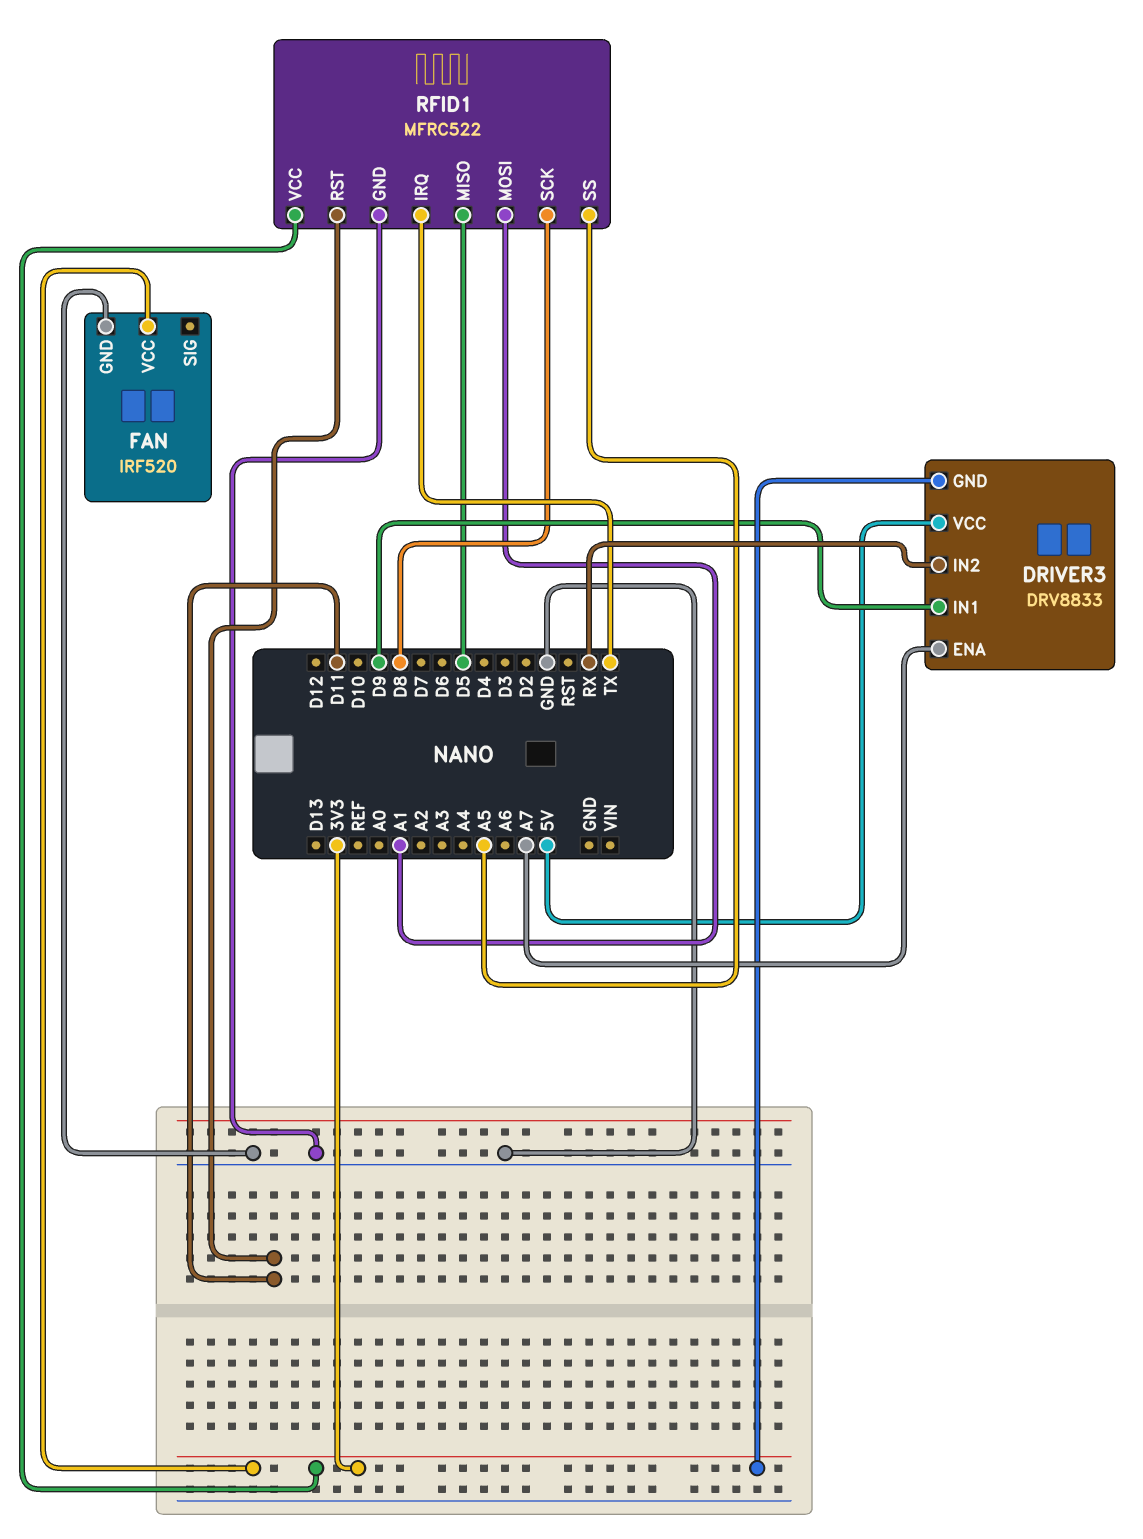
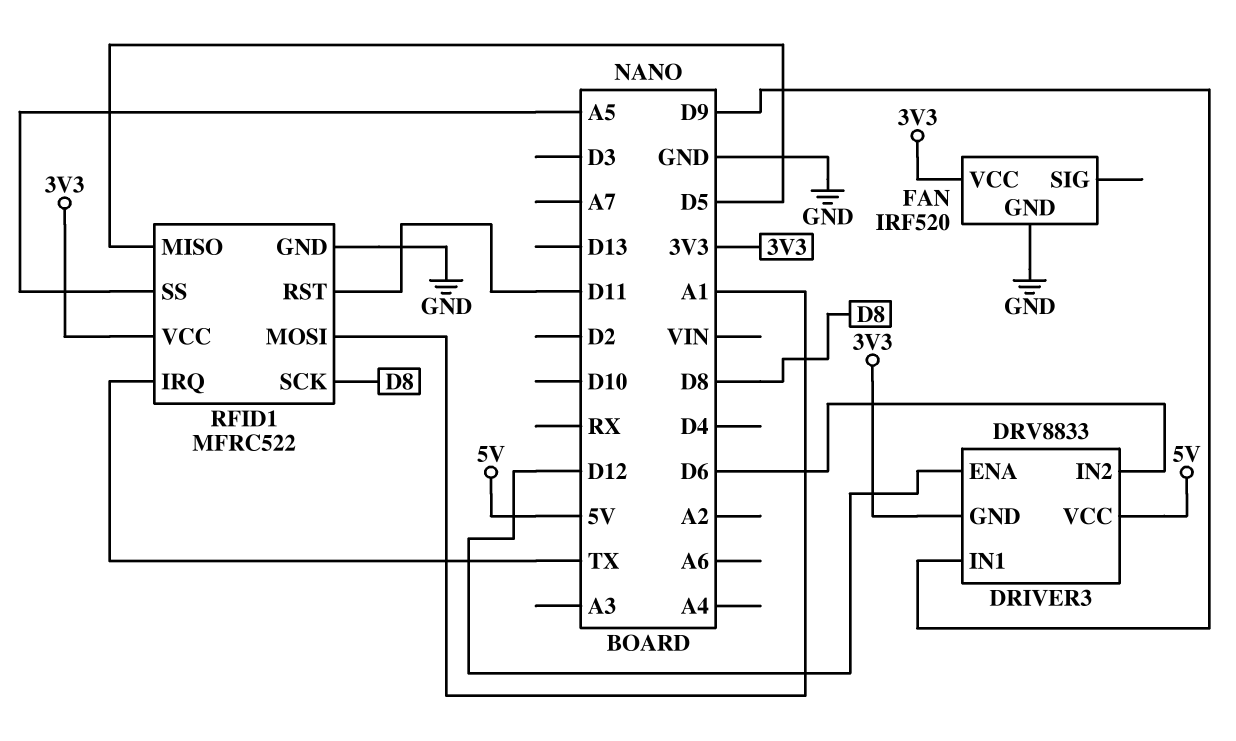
DRIVER3 pin ENA: A7 -> D12
DRIVER3 pin IN2: RX -> D6

